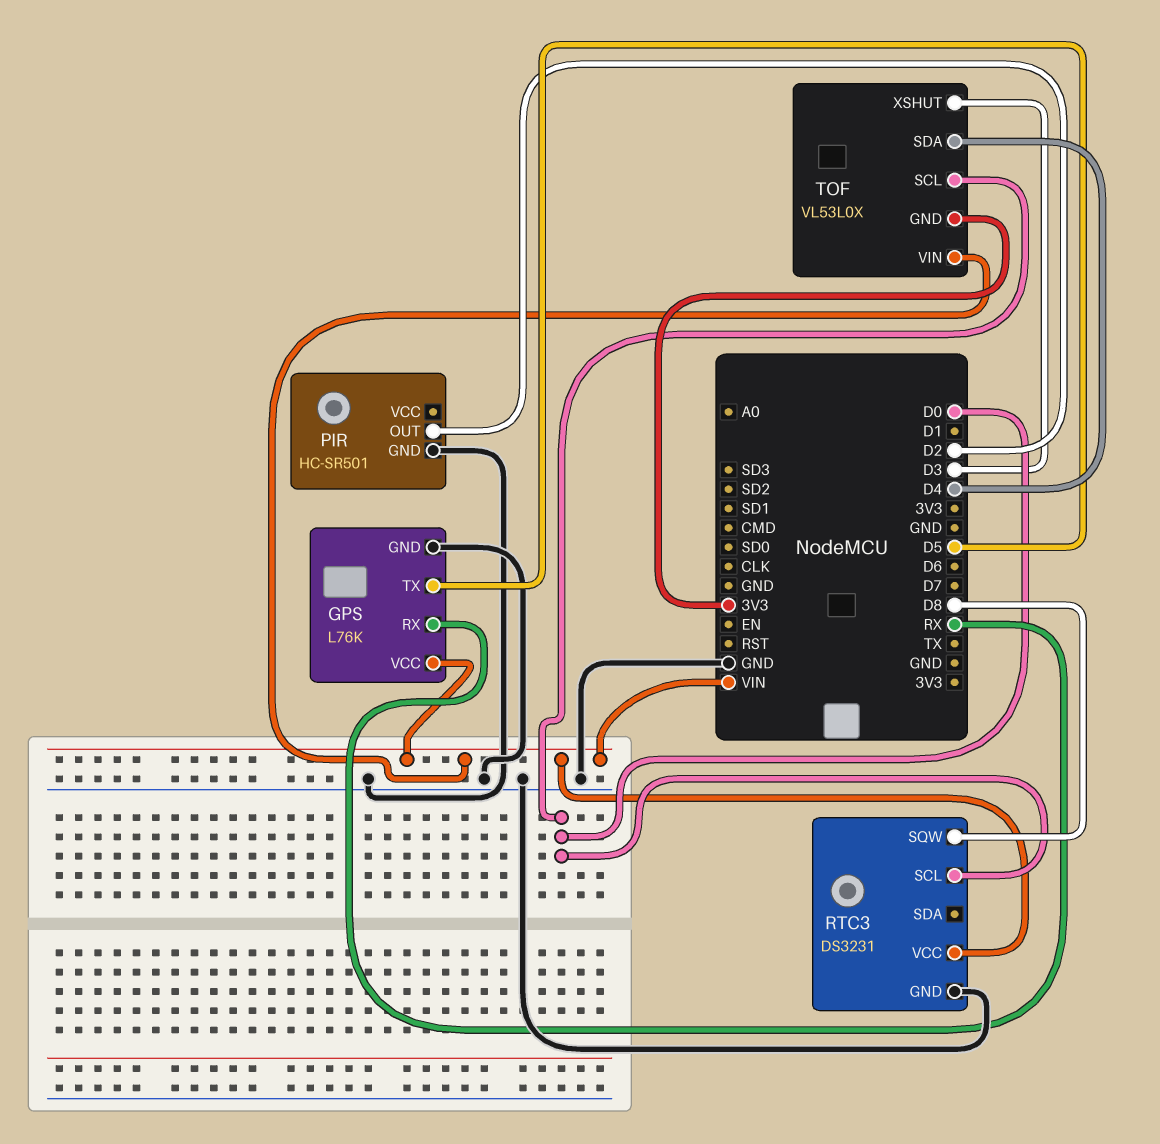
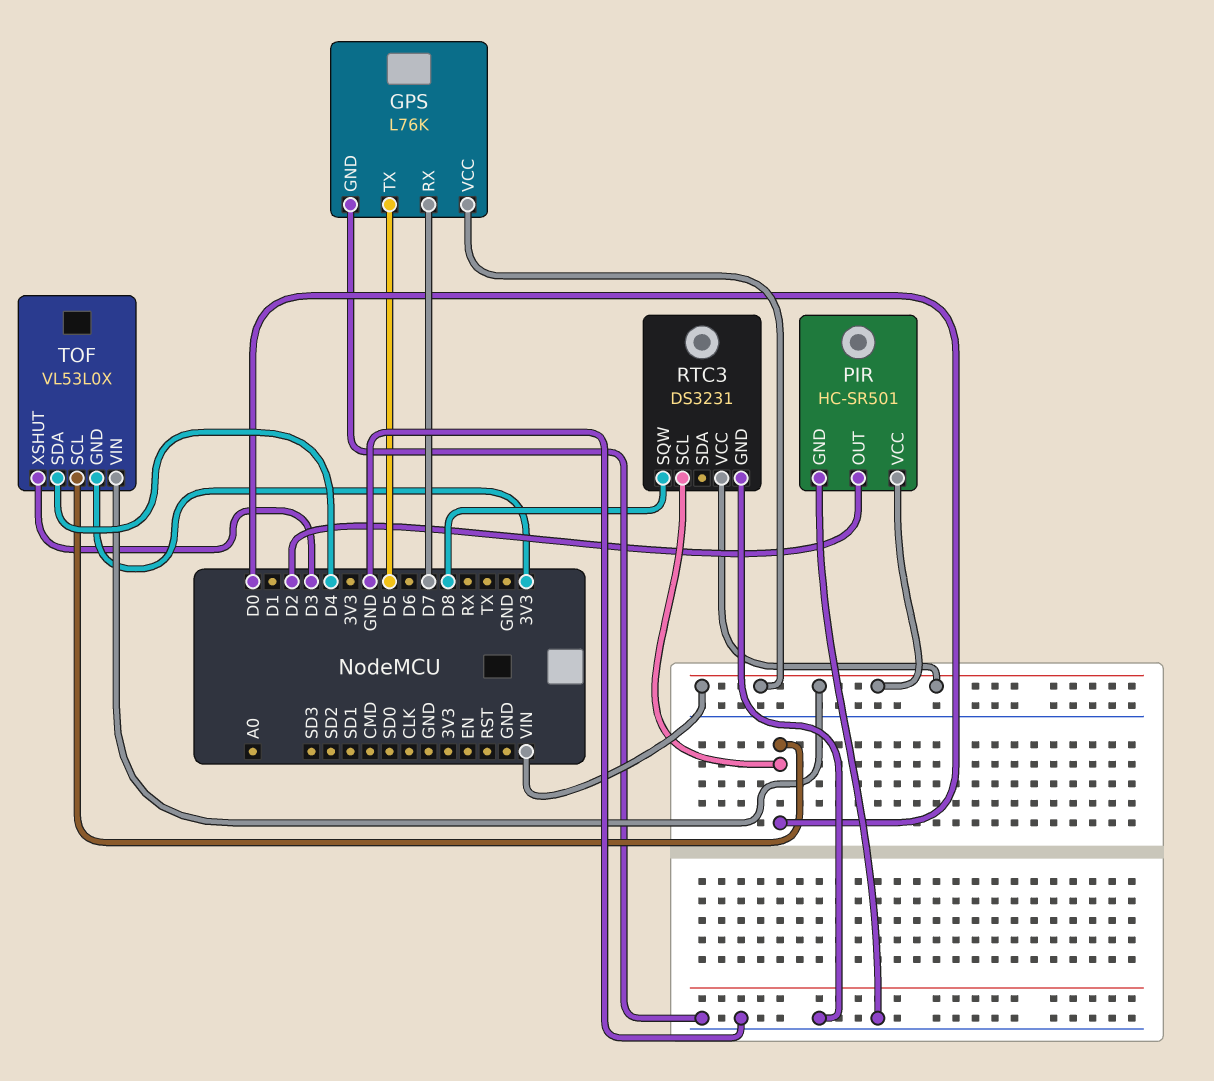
GPS pin RX: RX -> D7
PIR pin VCC: none -> VIN

